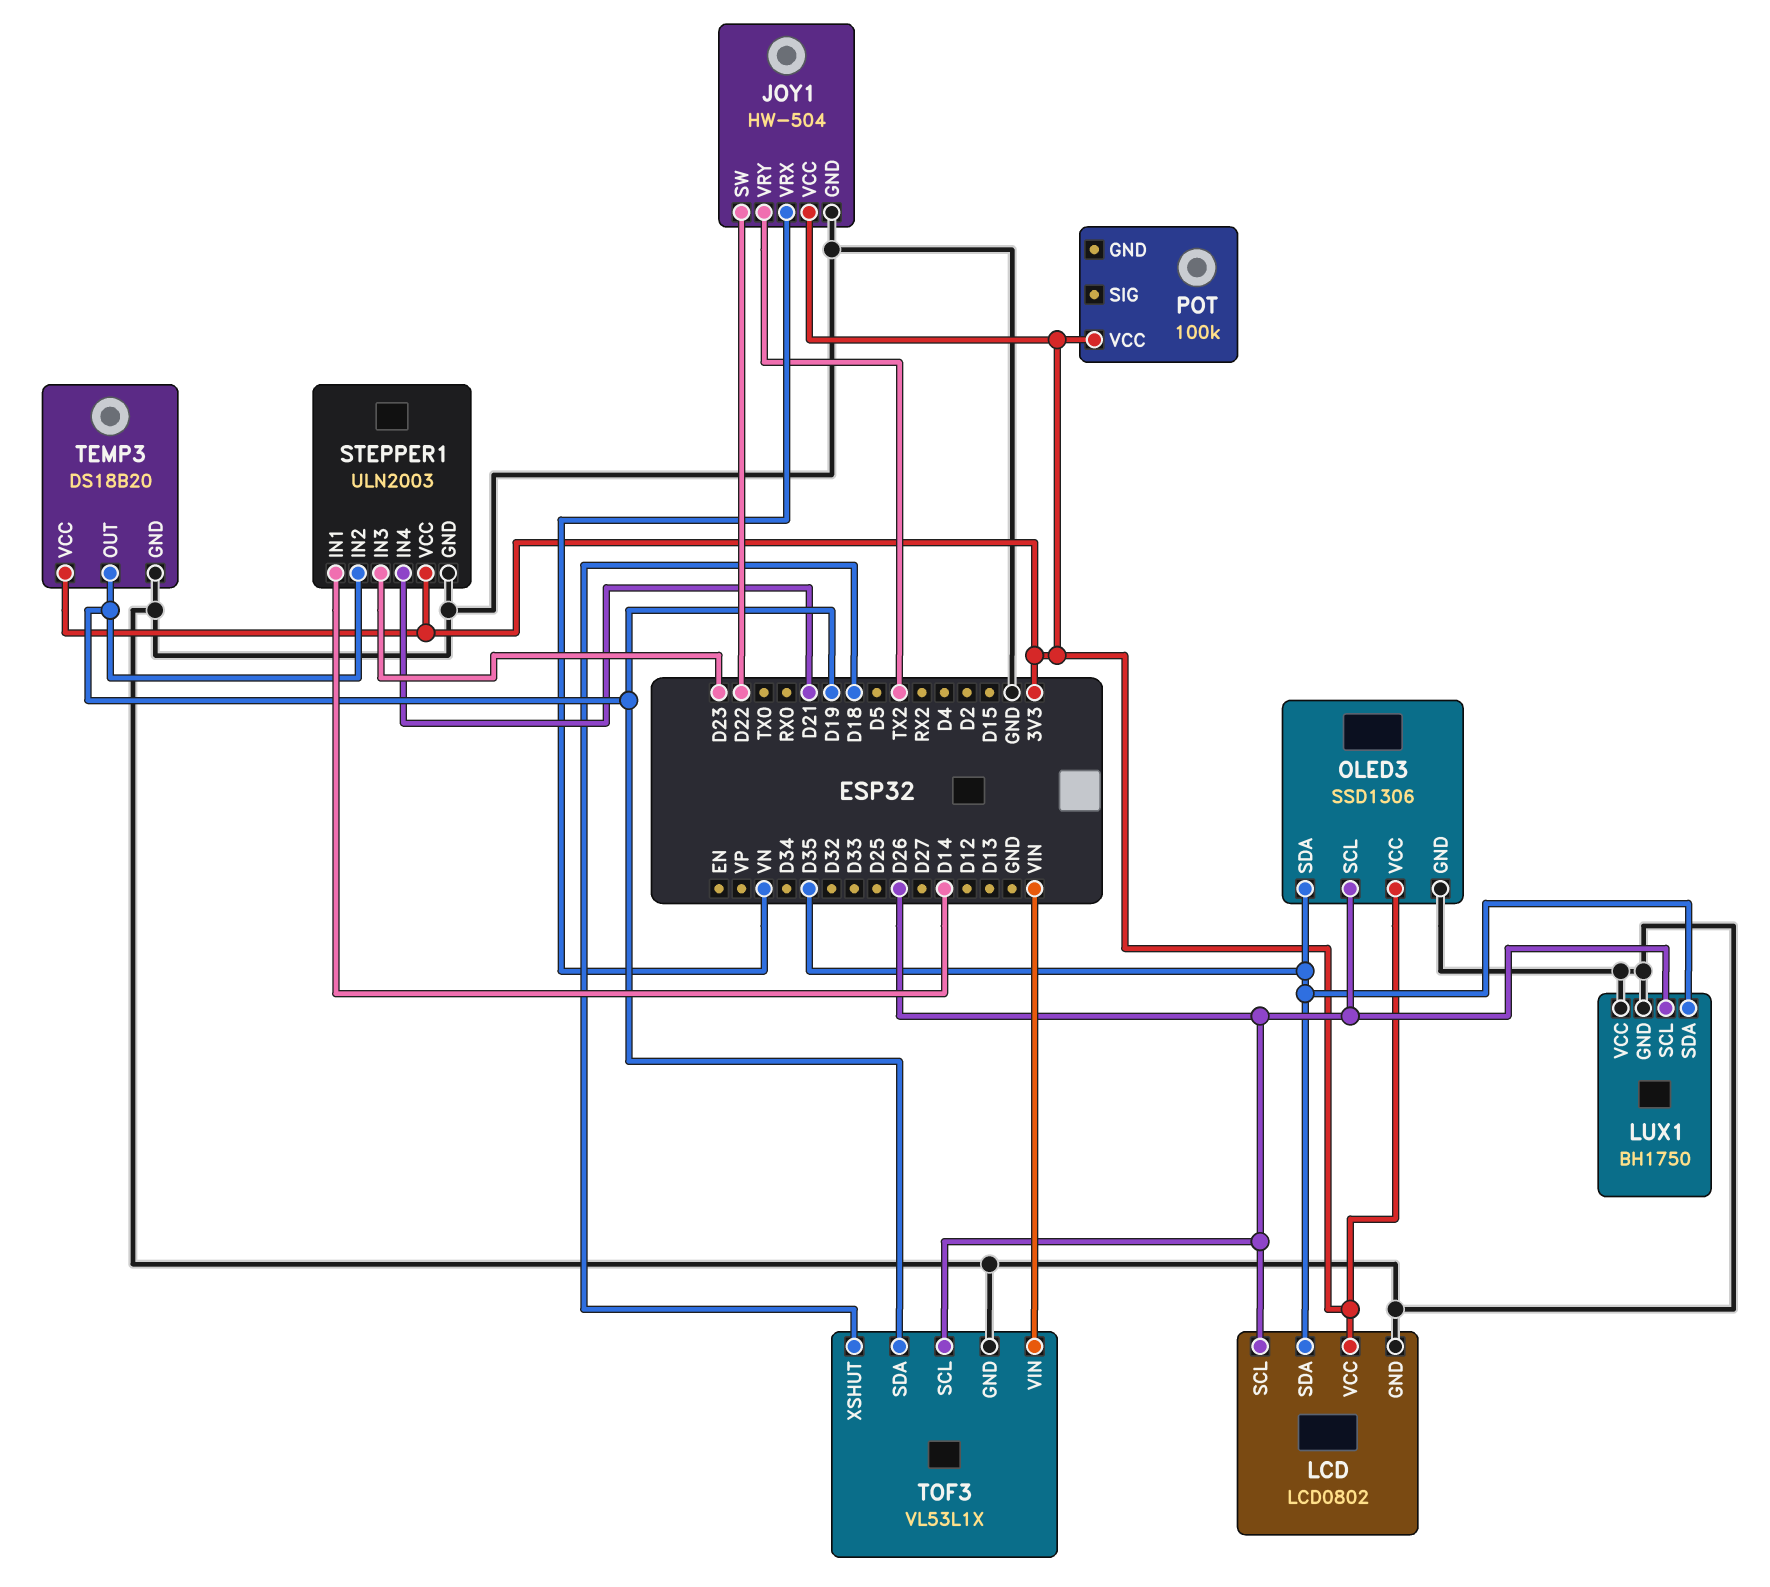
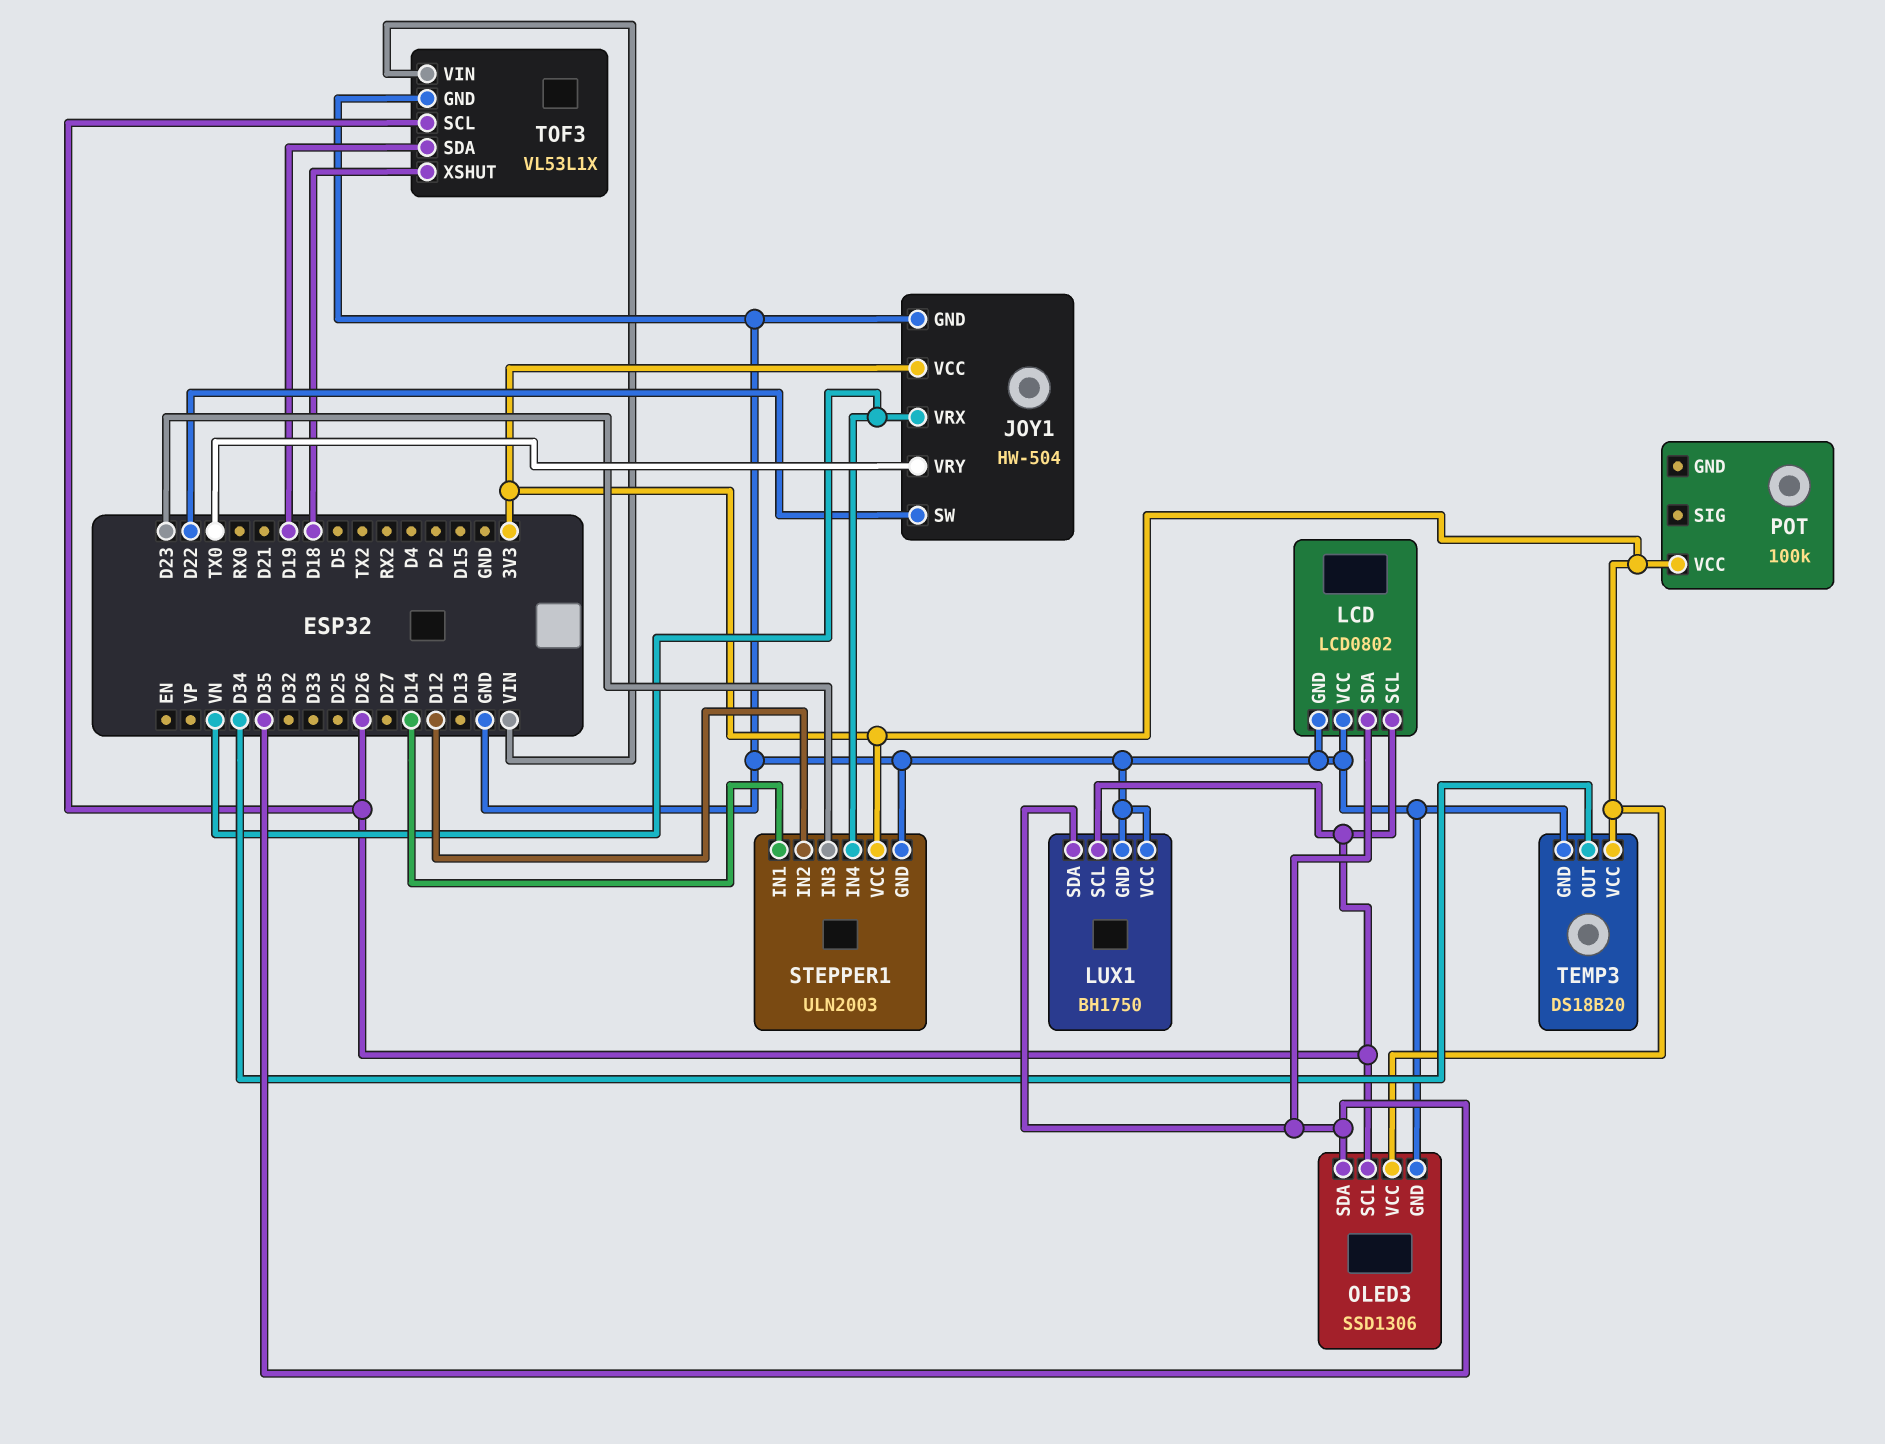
JOY1 pin VRY: TX2 -> TX0
LCD pin VCC: 3V3 -> GND
STEPPER1 pin IN2: D19 -> D12
STEPPER1 pin IN4: D21 -> VN
TEMP3 pin OUT: D19 -> D34

